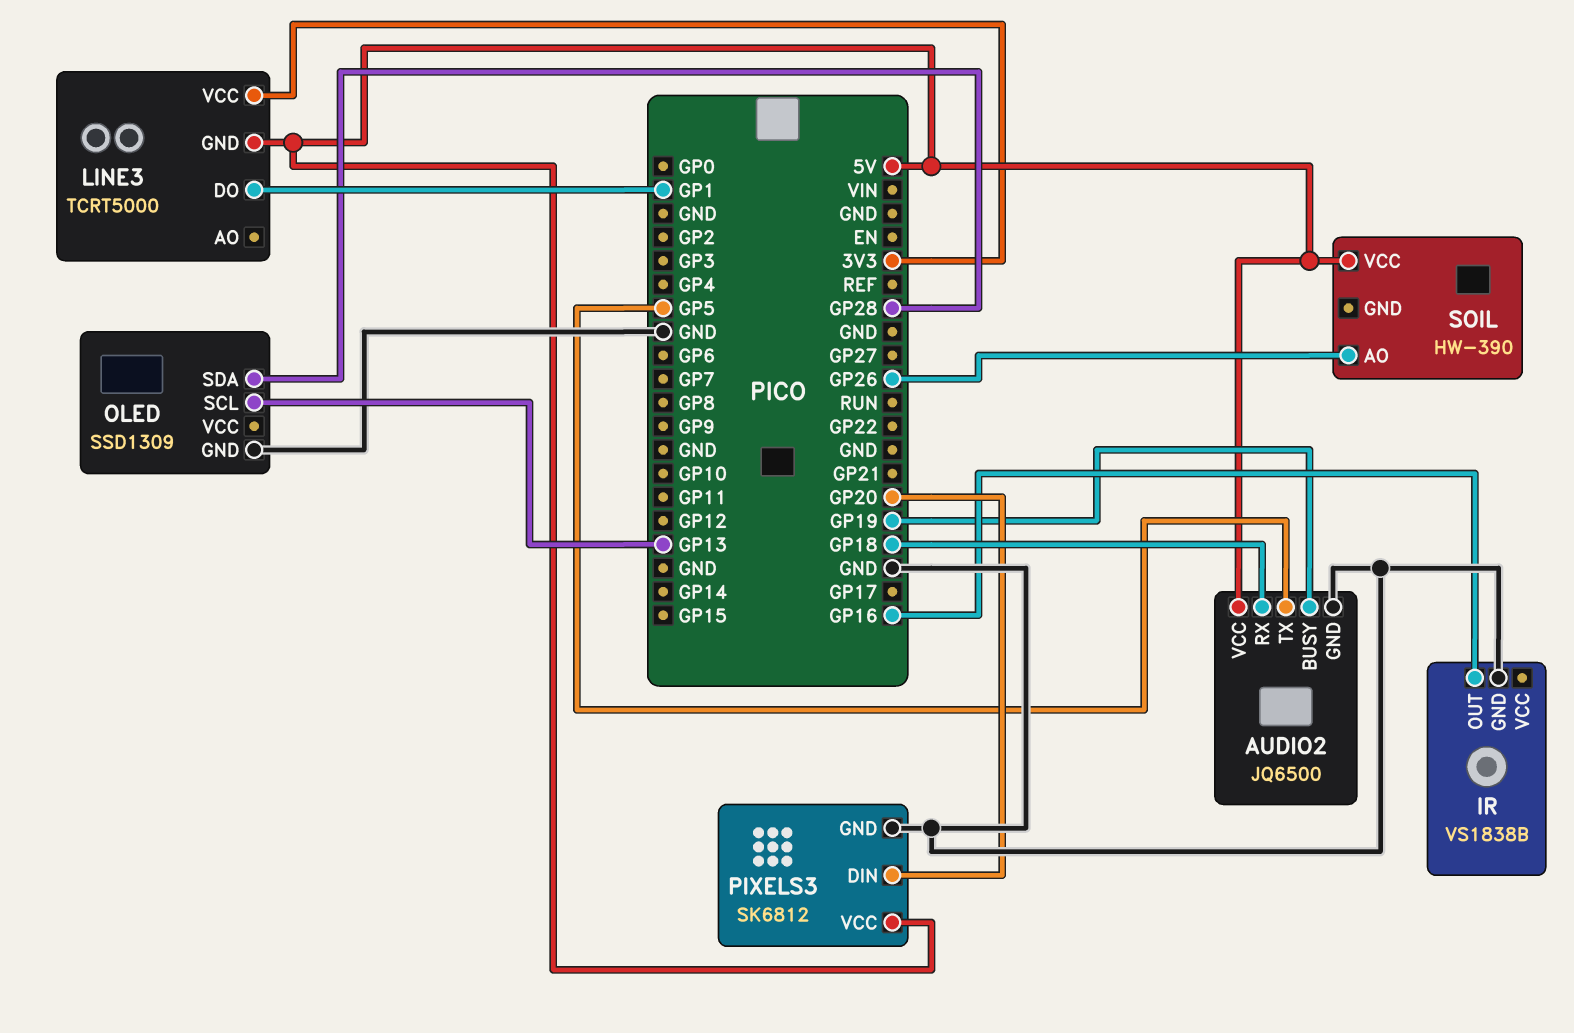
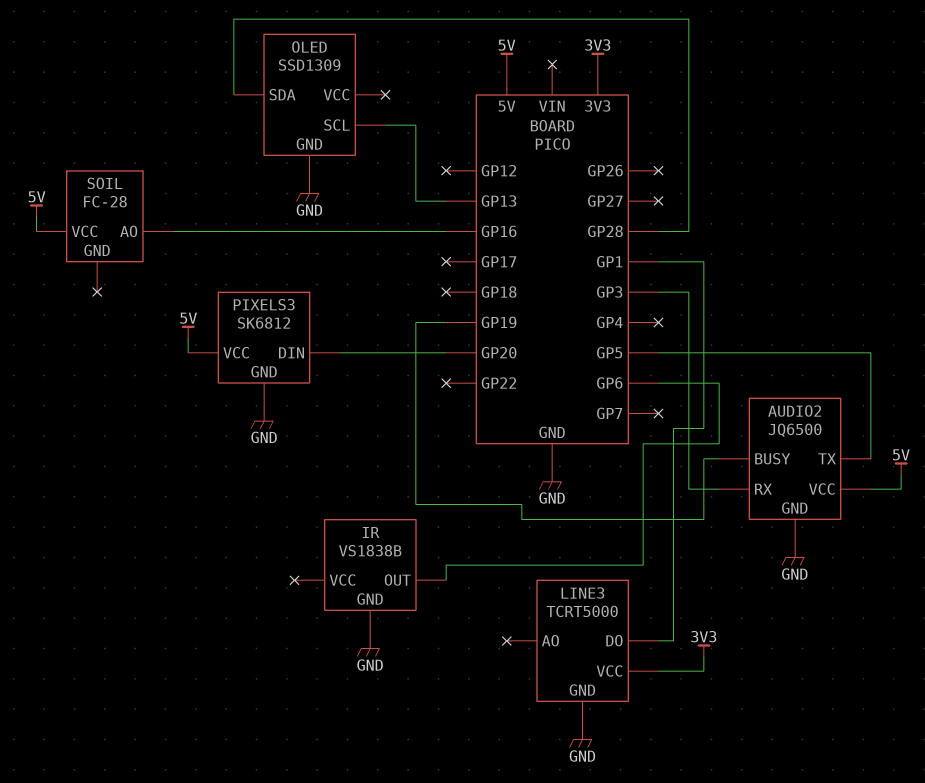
AUDIO2 pin RX: GP18 -> GP3
IR pin OUT: GP16 -> GP6
LINE3 pin GND: 5V -> GND
SOIL: HW-390 -> FC-28
SOIL pin AO: GP26 -> GP16

